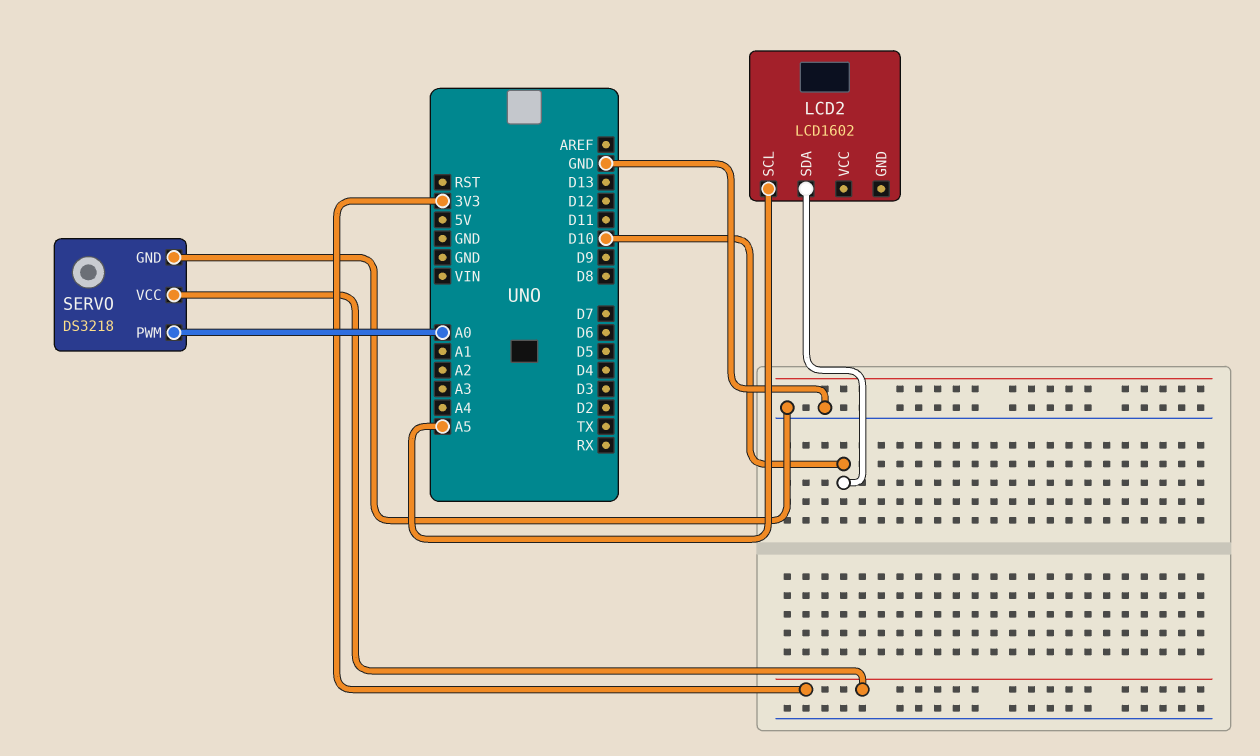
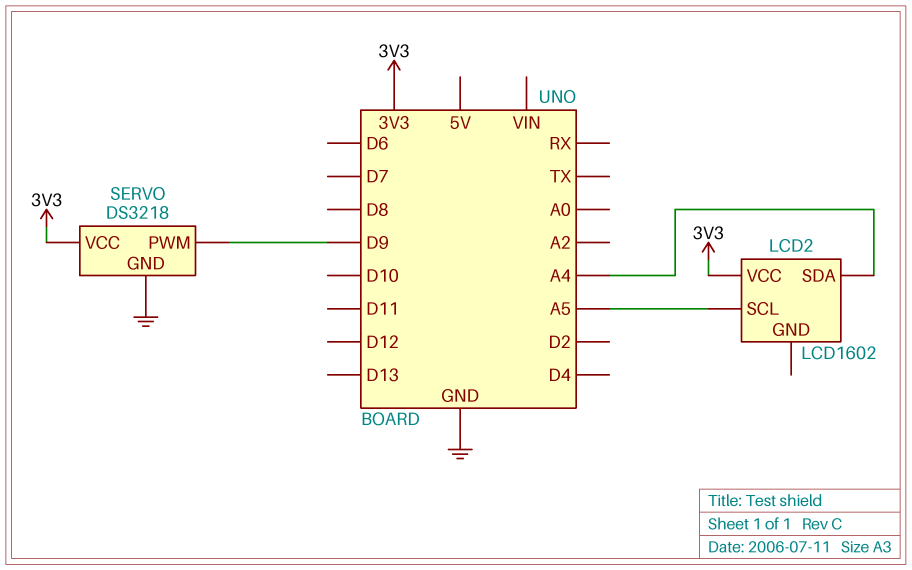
LCD2 pin SDA: D10 -> A4
LCD2 pin VCC: none -> 3V3
SERVO pin PWM: A0 -> D9

